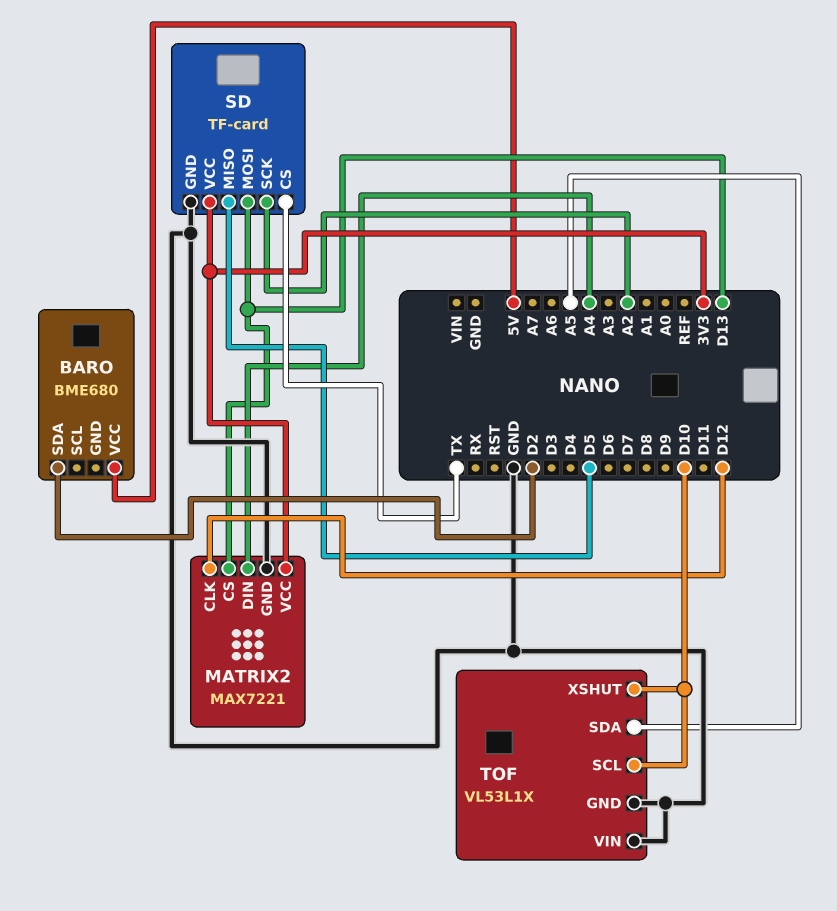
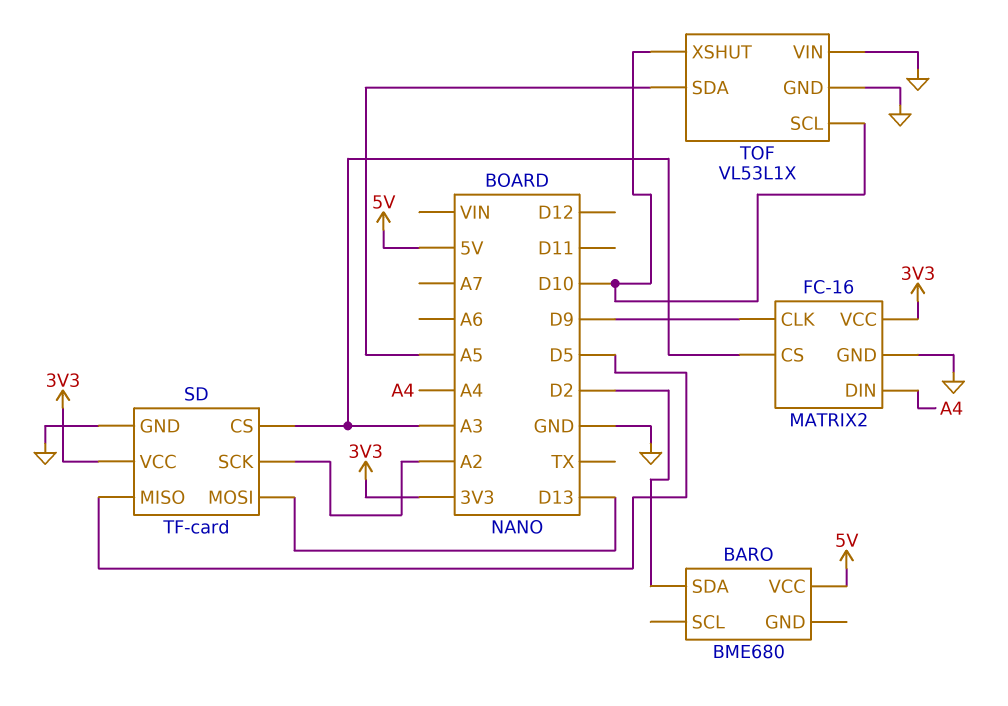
MATRIX2: MAX7221 -> FC-16
MATRIX2 pin CLK: D12 -> D9
MATRIX2 pin CS: D13 -> A3
SD pin CS: TX -> A3

